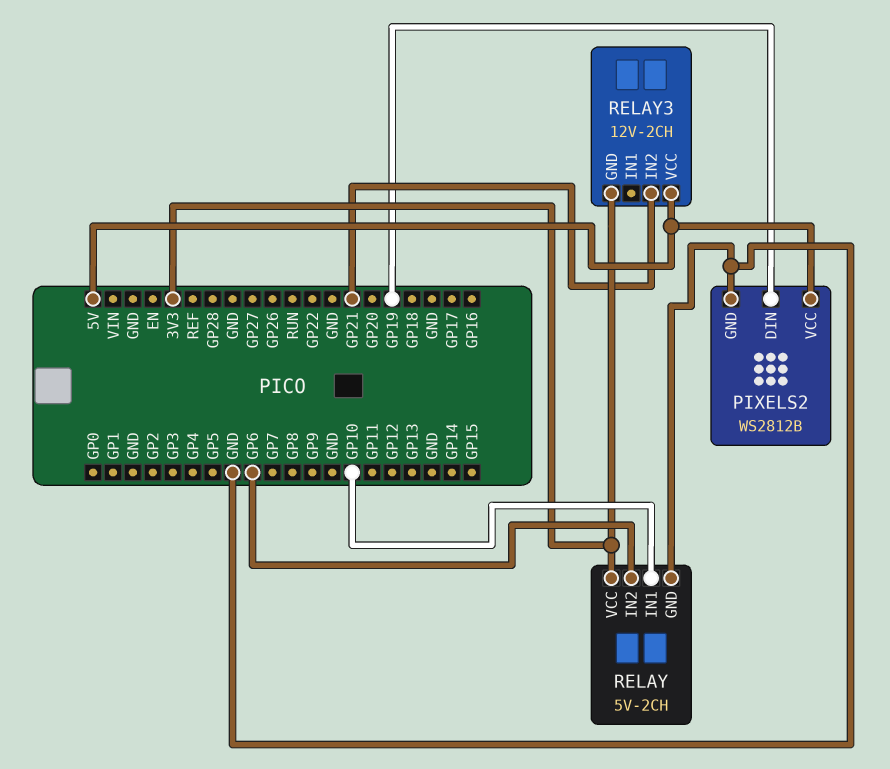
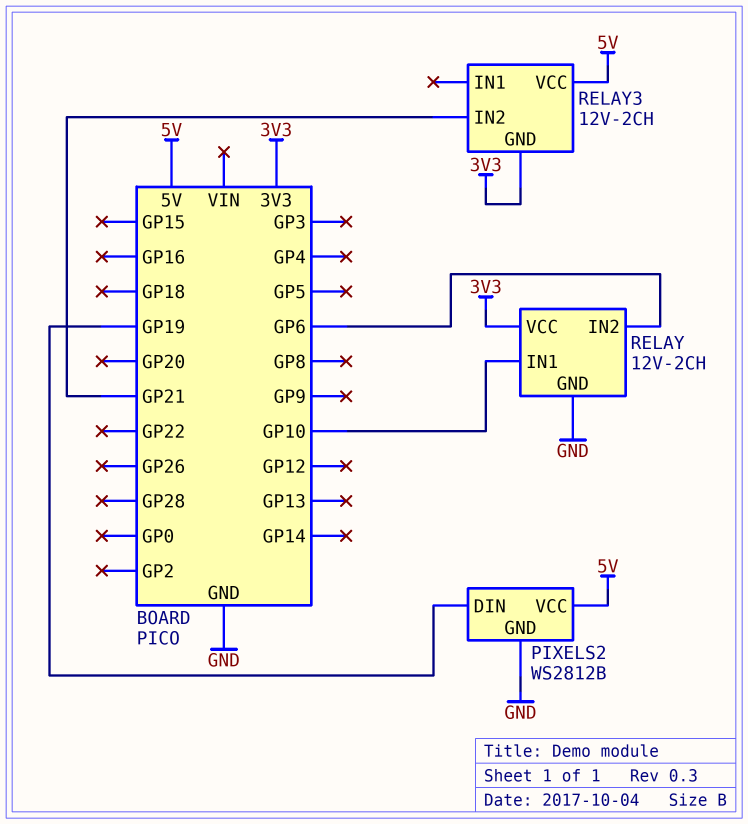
RELAY: 5V-2CH -> 12V-2CH

